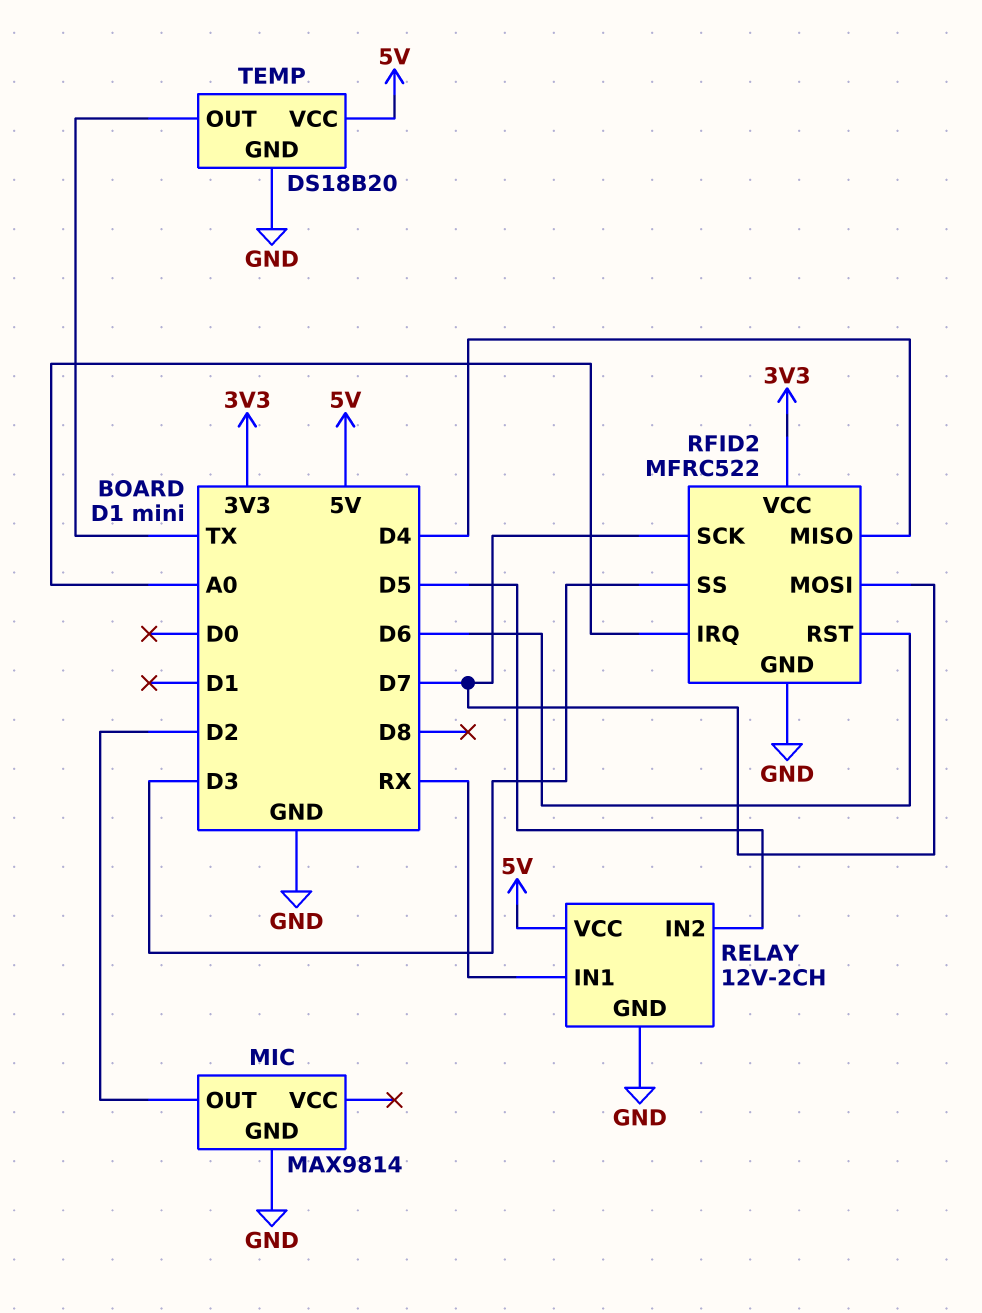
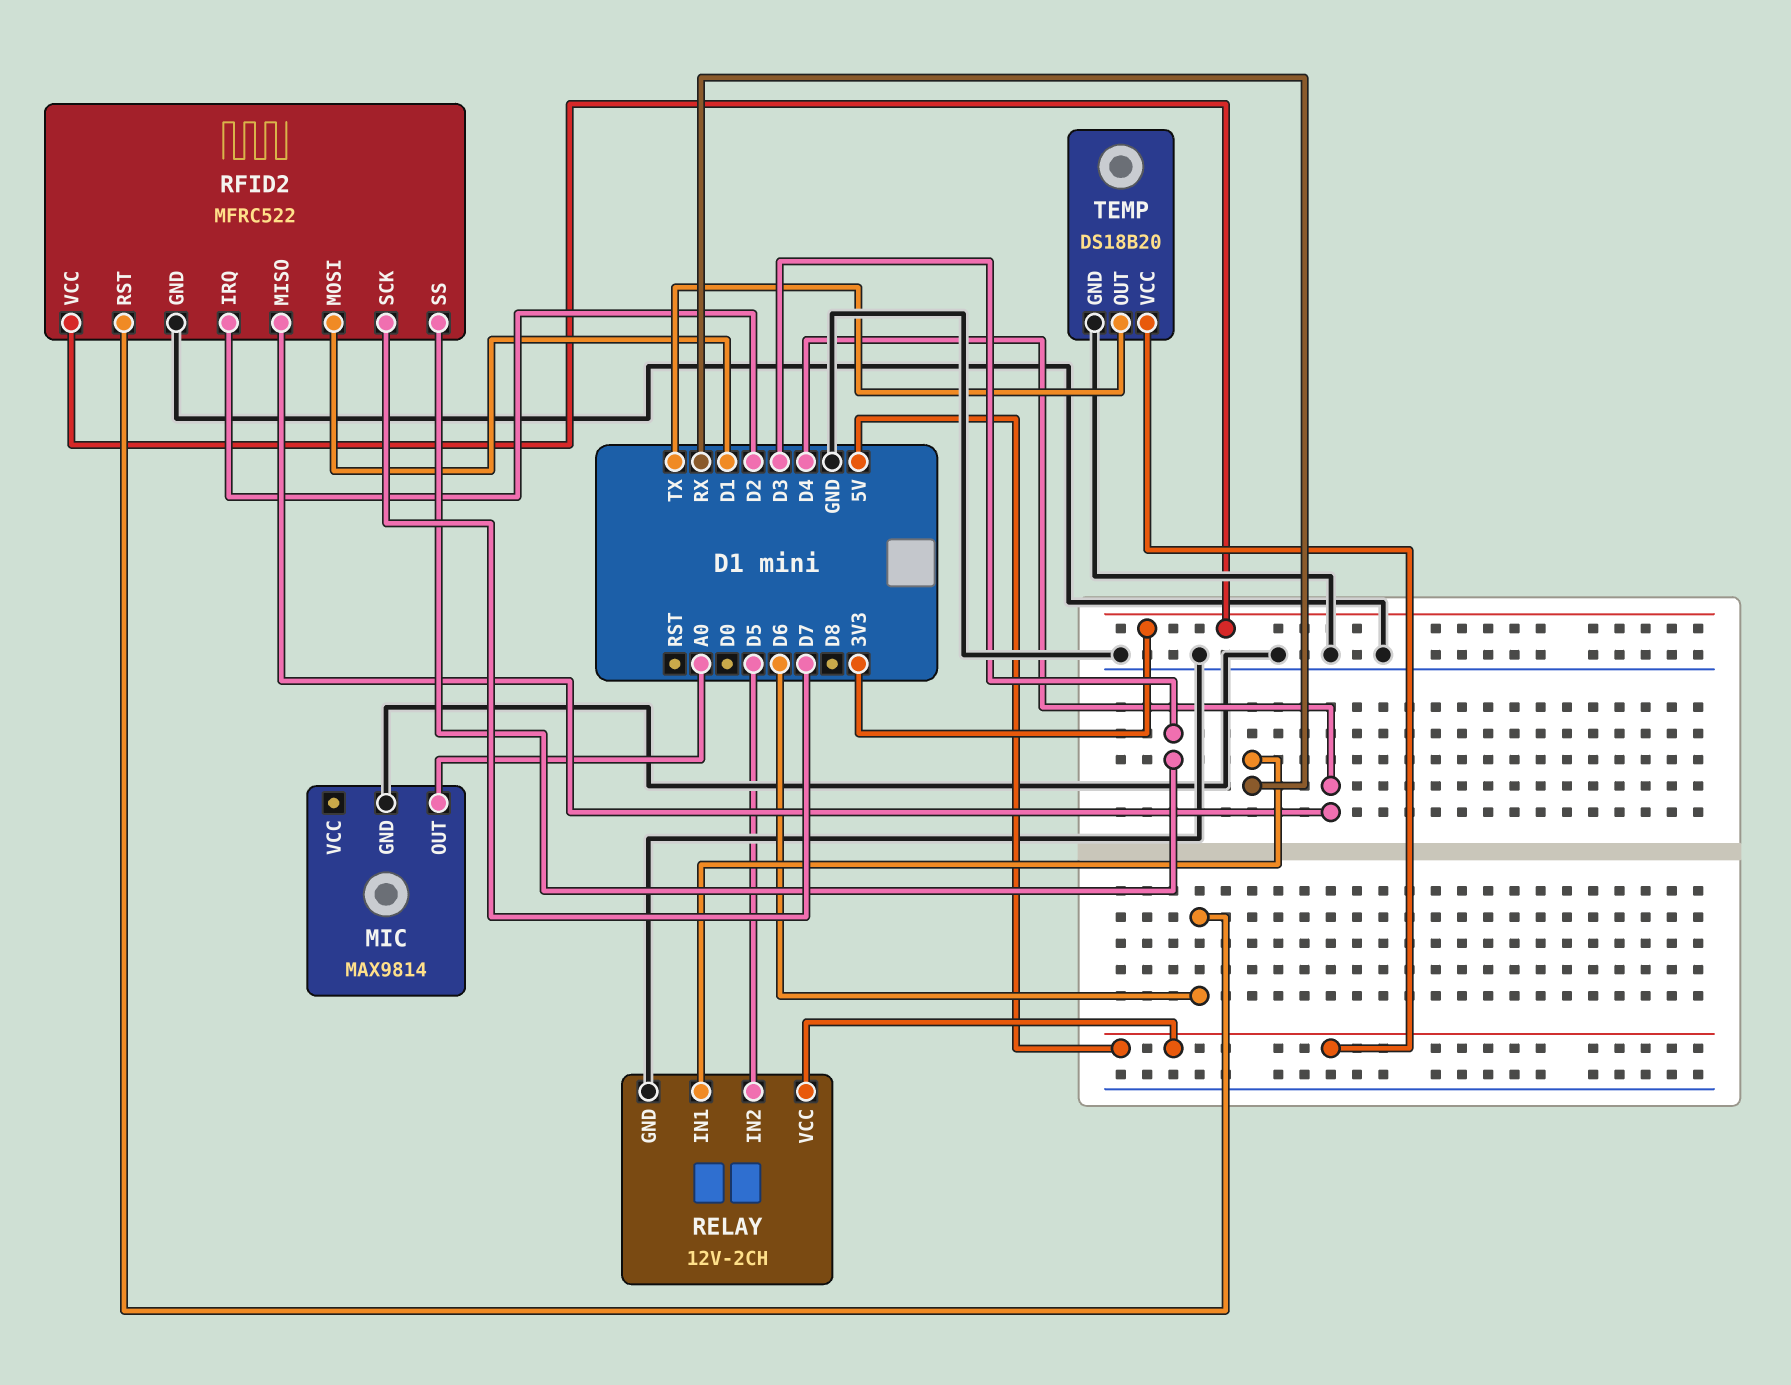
MIC pin OUT: D2 -> A0
RFID2 pin IRQ: A0 -> D2
RFID2 pin MOSI: D7 -> D1

